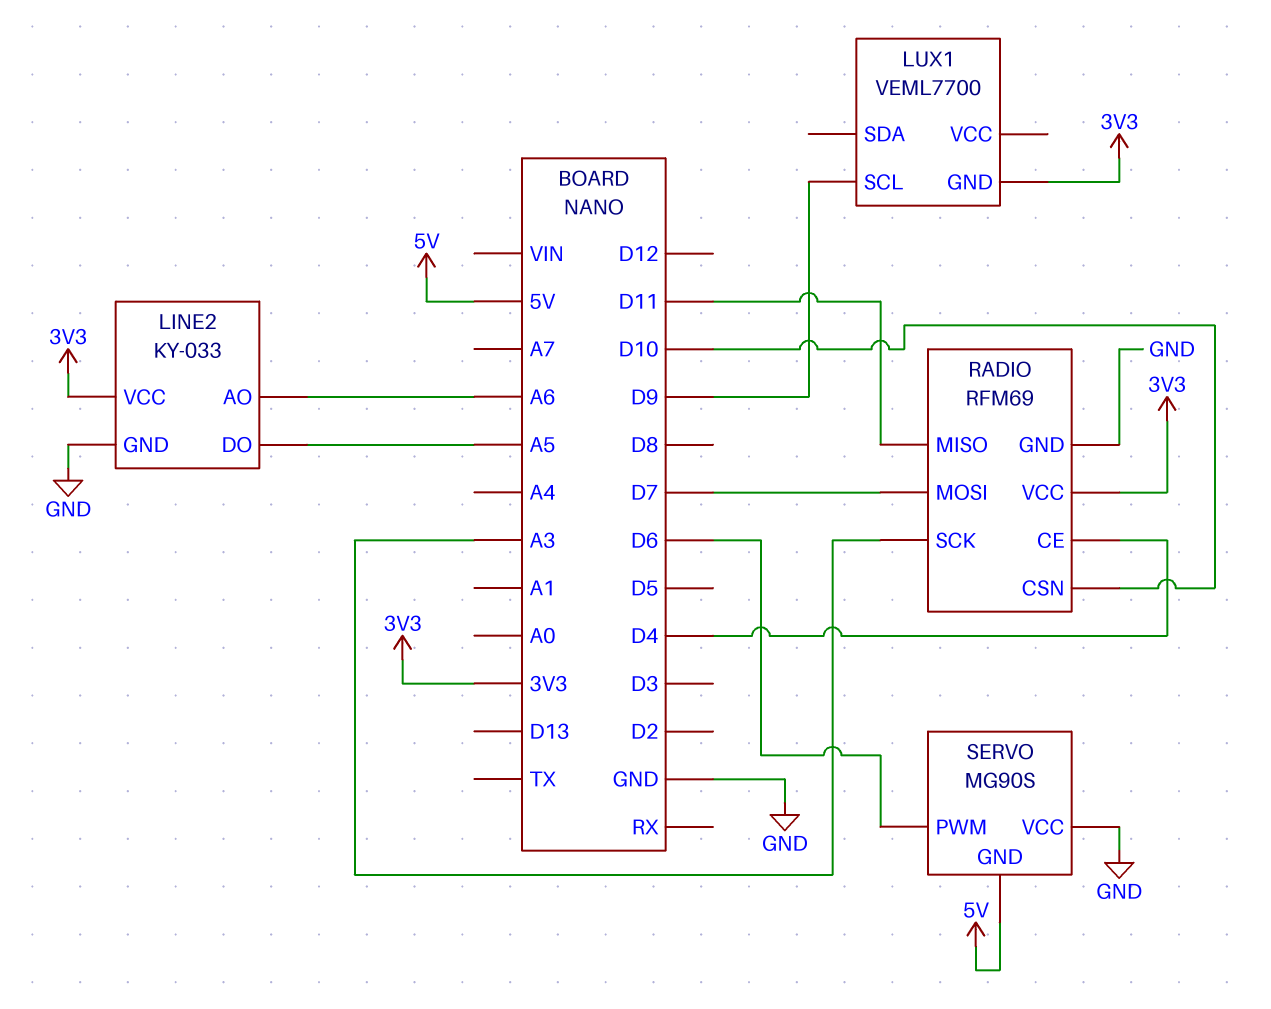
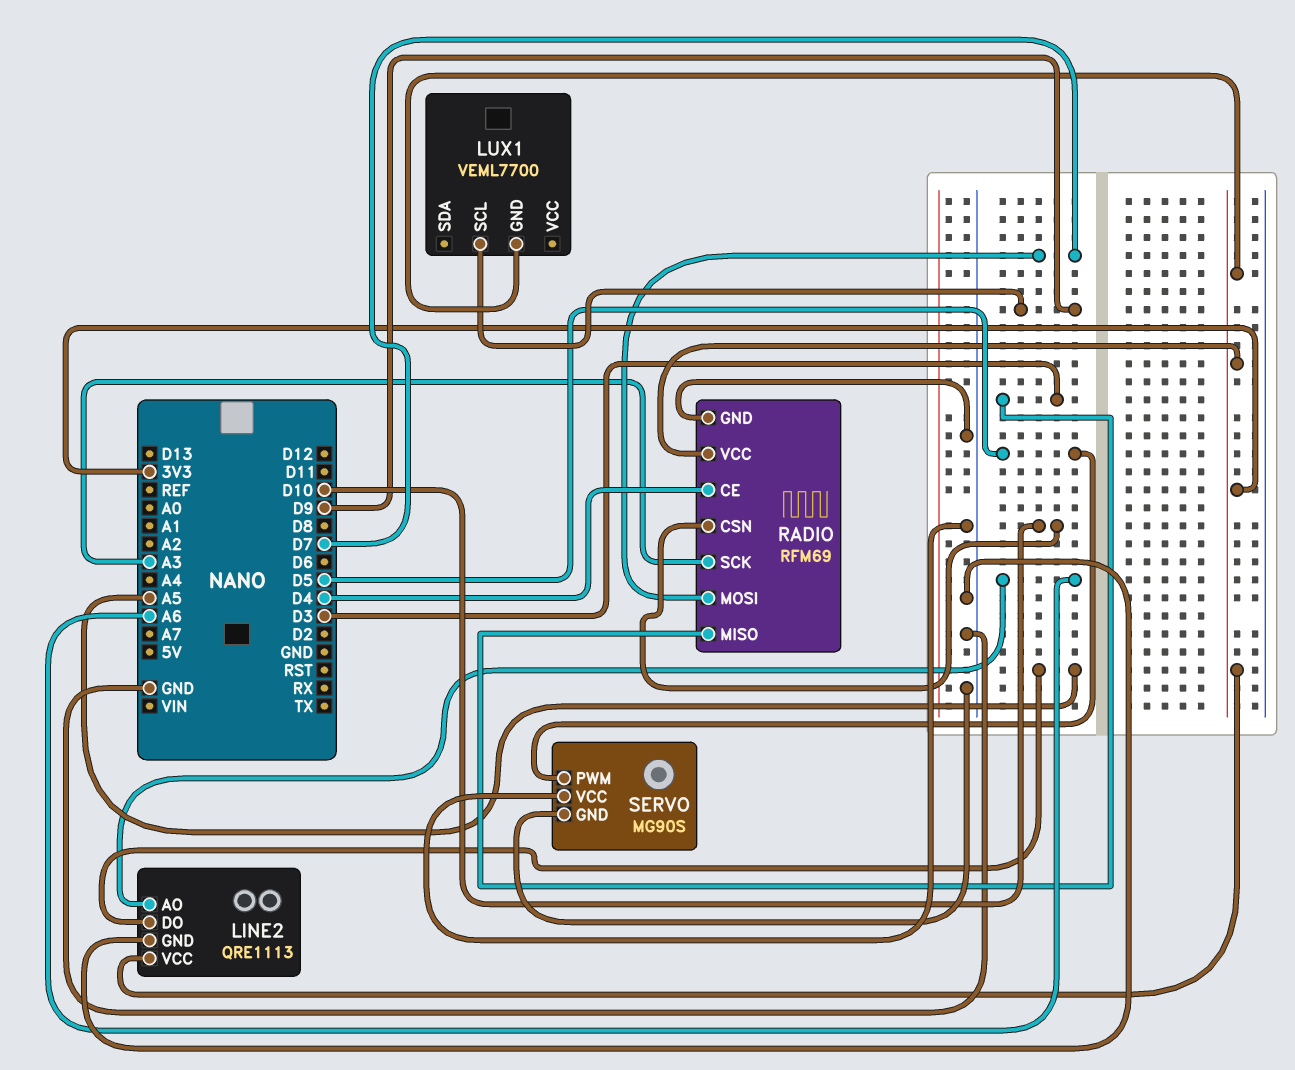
LINE2: KY-033 -> QRE1113
RADIO pin MISO: D11 -> D3
SERVO pin GND: 5V -> GND
SERVO pin PWM: D6 -> D5

